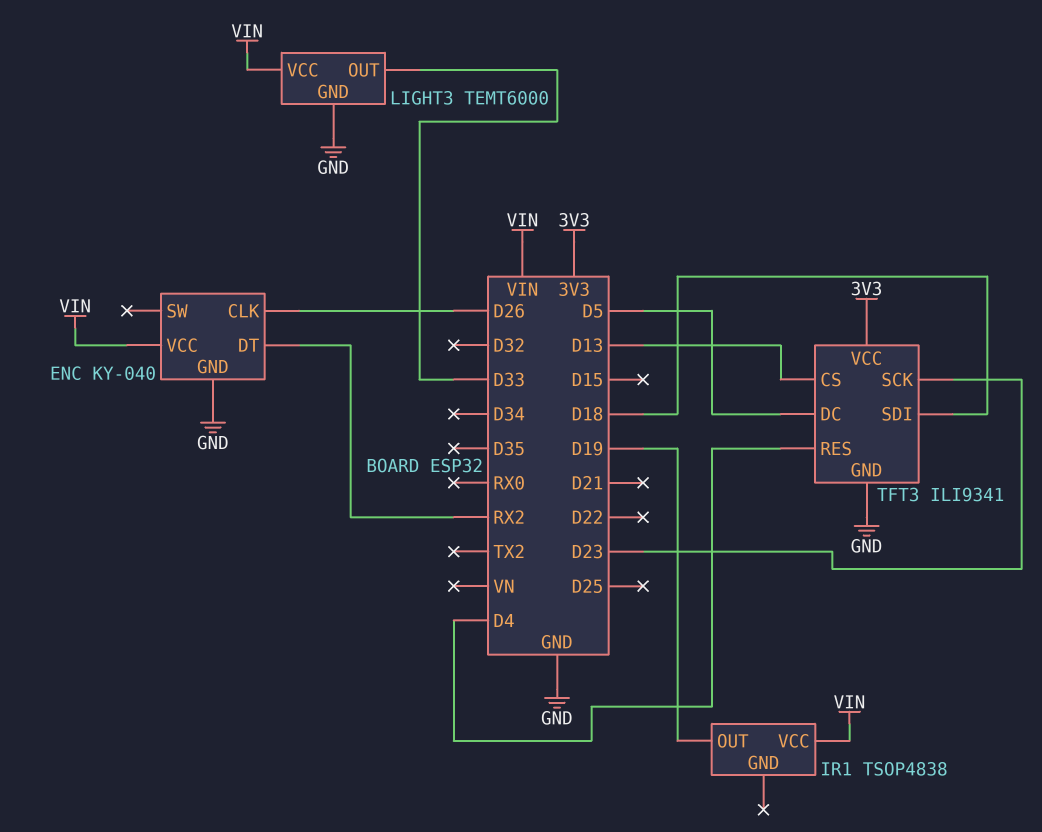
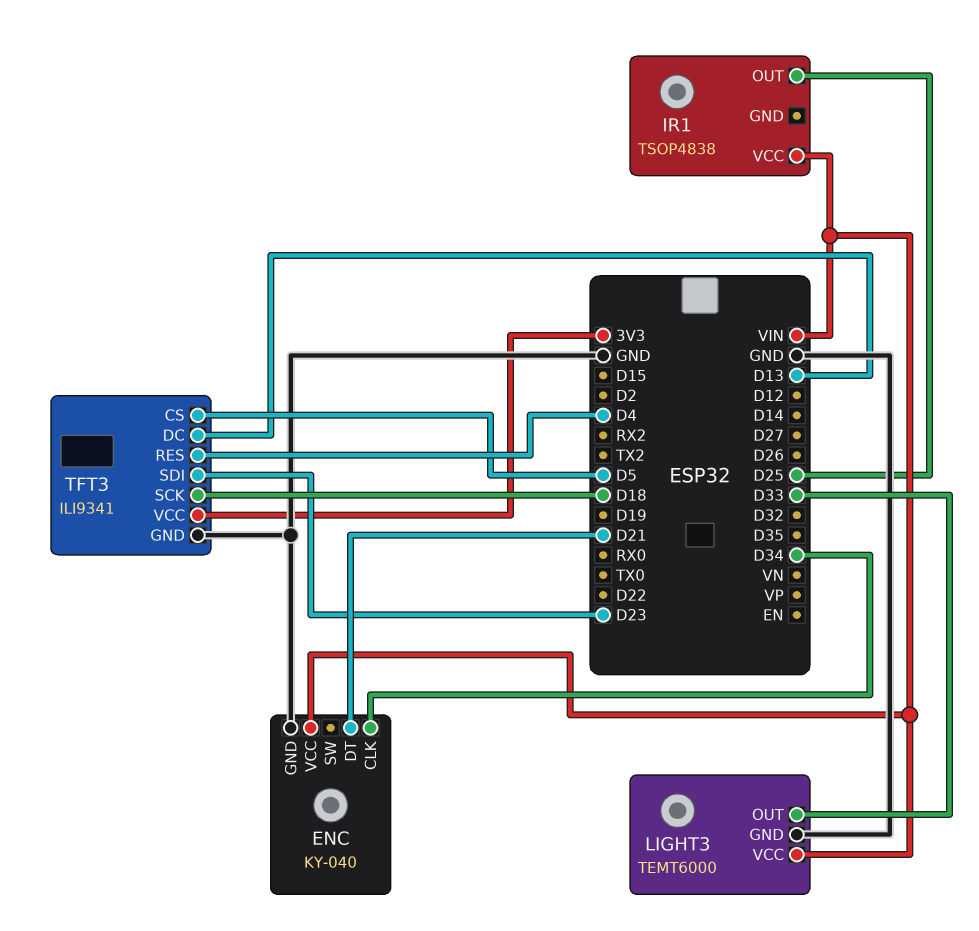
ENC pin CLK: D26 -> D34
ENC pin DT: RX2 -> D21
IR1 pin OUT: D19 -> D25
TFT3 pin CS: D13 -> D5
TFT3 pin DC: D5 -> D13
TFT3 pin SCK: D23 -> D18
TFT3 pin SDI: D18 -> D23

